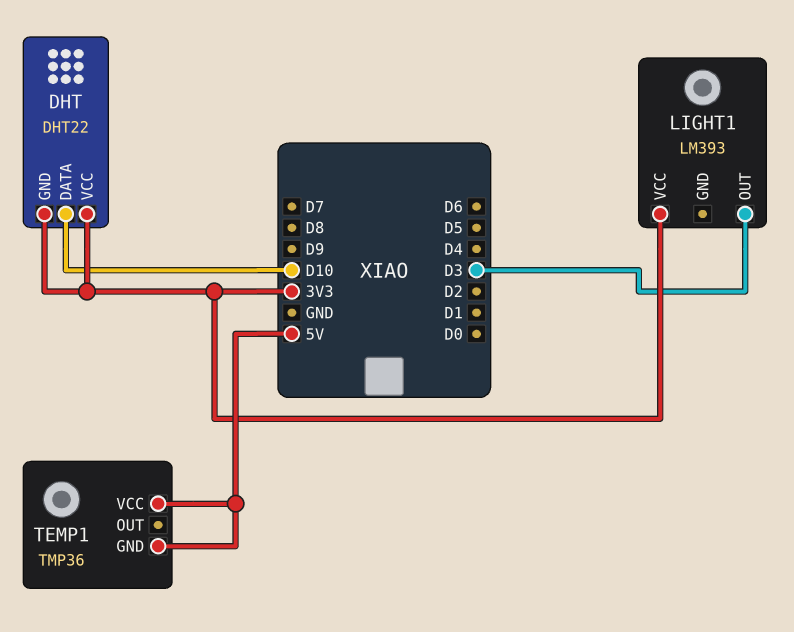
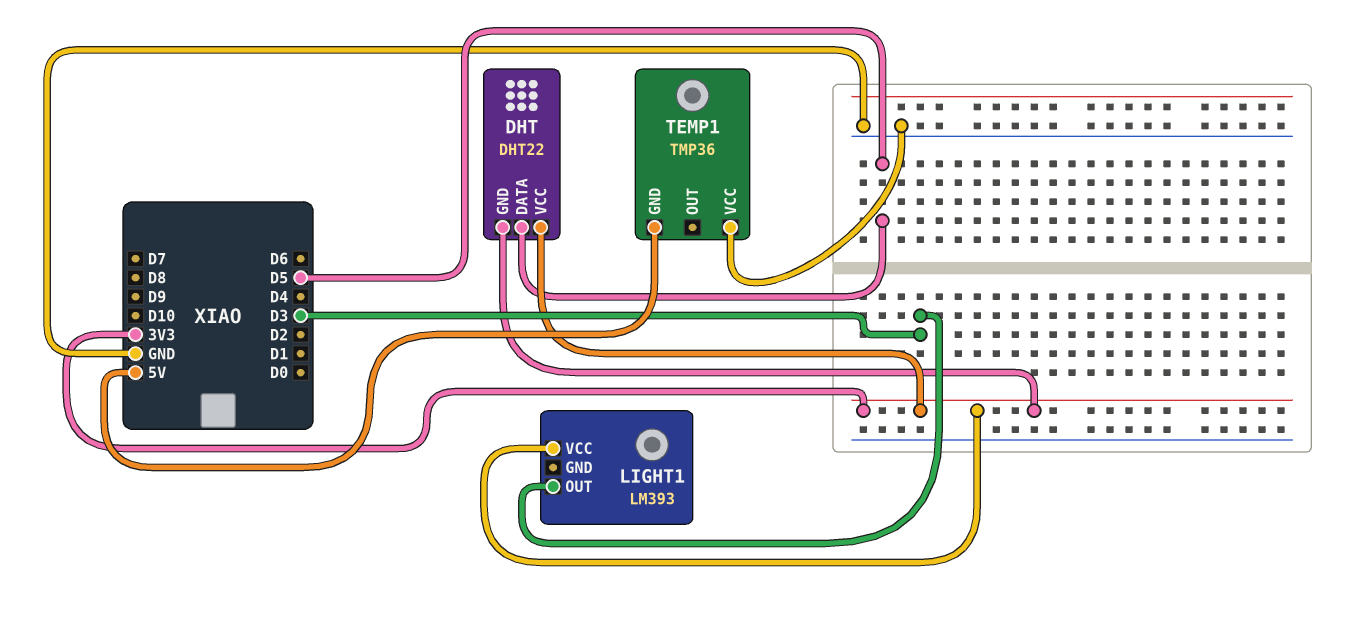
DHT pin DATA: D10 -> D5
TEMP1 pin VCC: 5V -> GND

